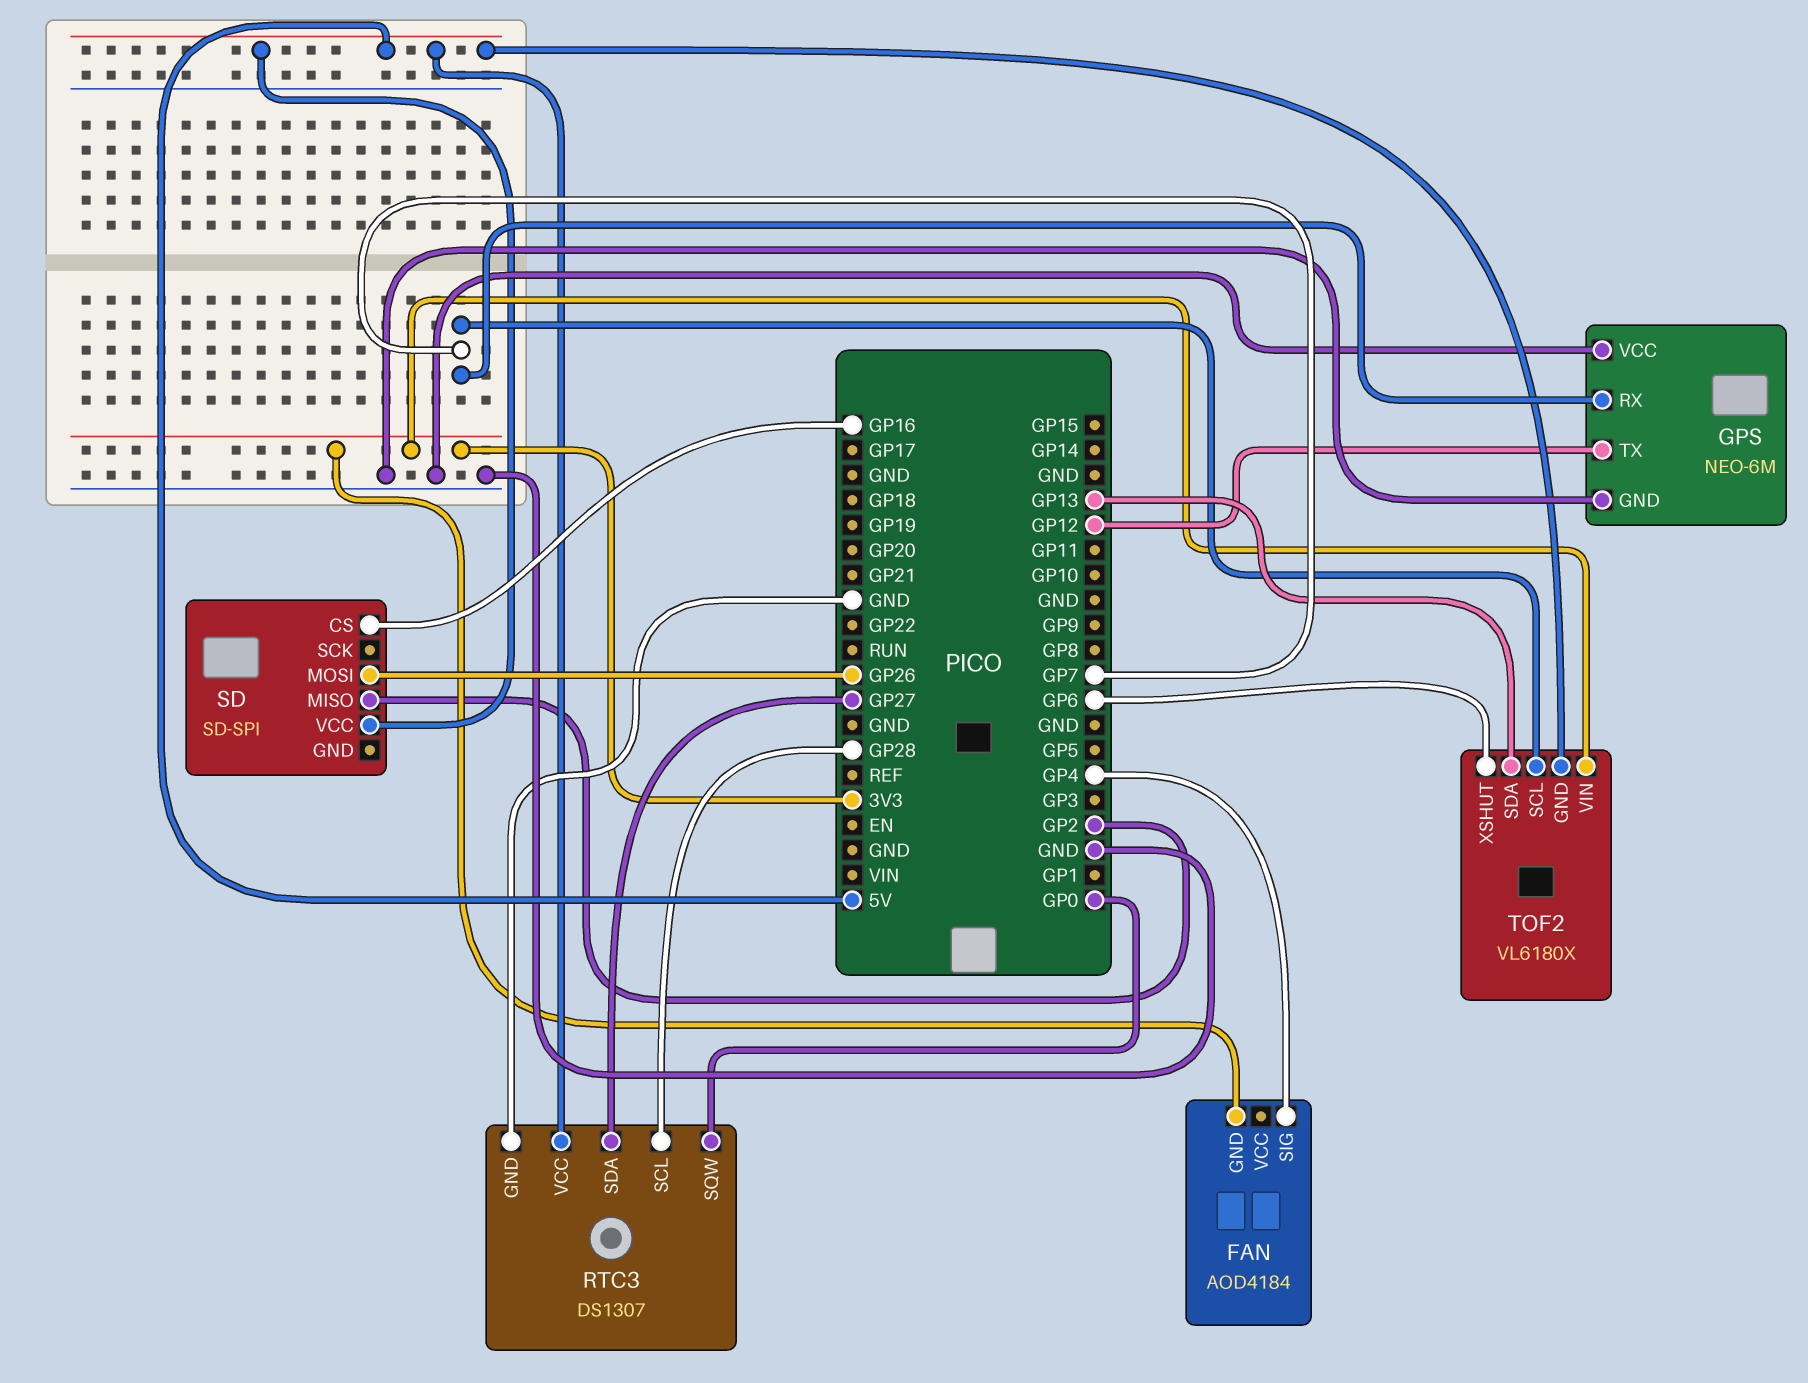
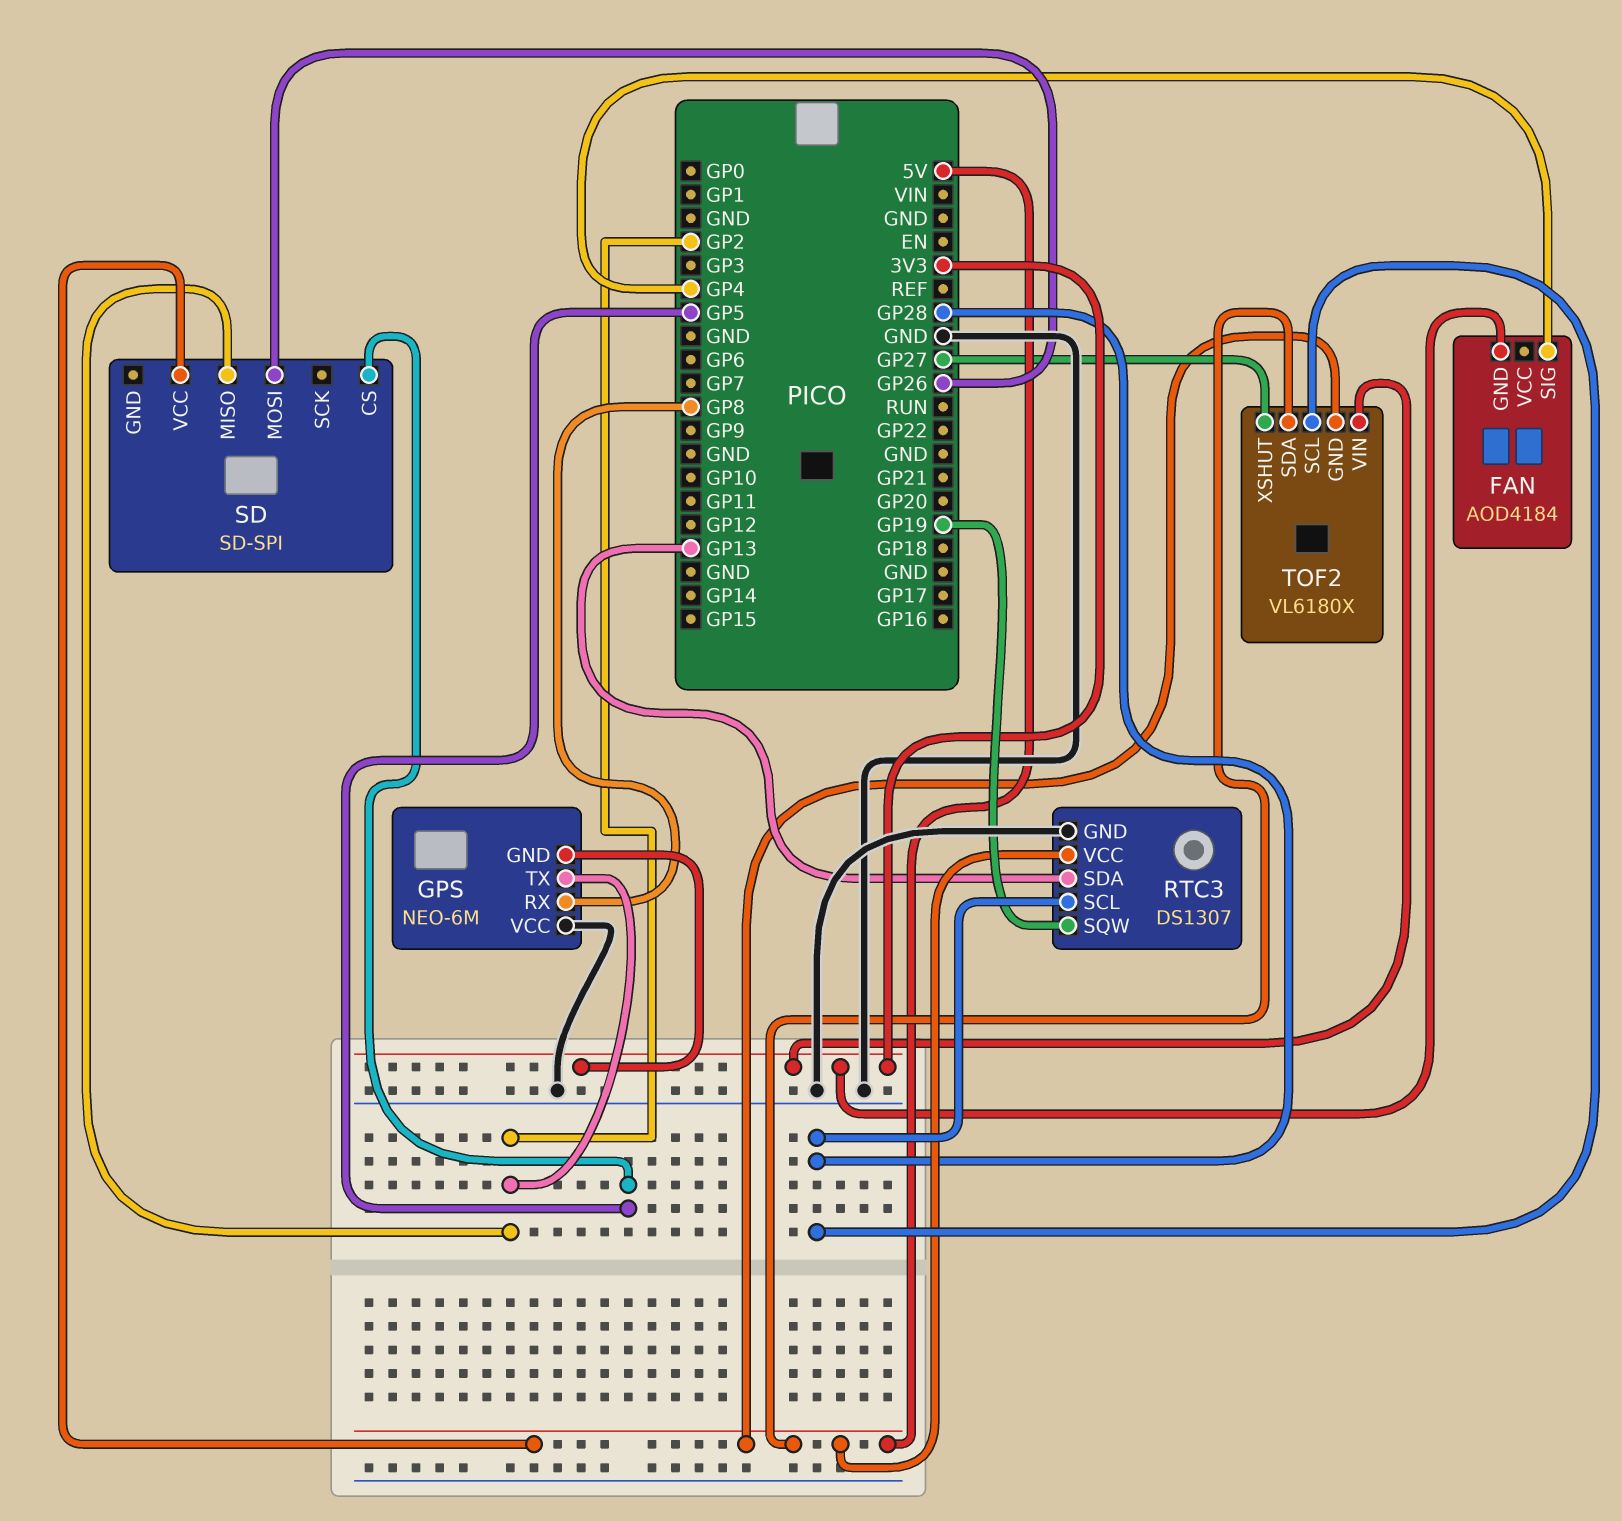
GPS pin GND: GND -> 3V3
GPS pin RX: GP7 -> GP8
GPS pin TX: GP12 -> GP2
RTC3 pin SDA: GP27 -> GP13
RTC3 pin SQW: GP0 -> GP19
SD pin CS: GP16 -> GP5
TOF2 pin SCL: GP7 -> GP28
TOF2 pin SDA: GP13 -> 5V
TOF2 pin XSHUT: GP6 -> GP27

